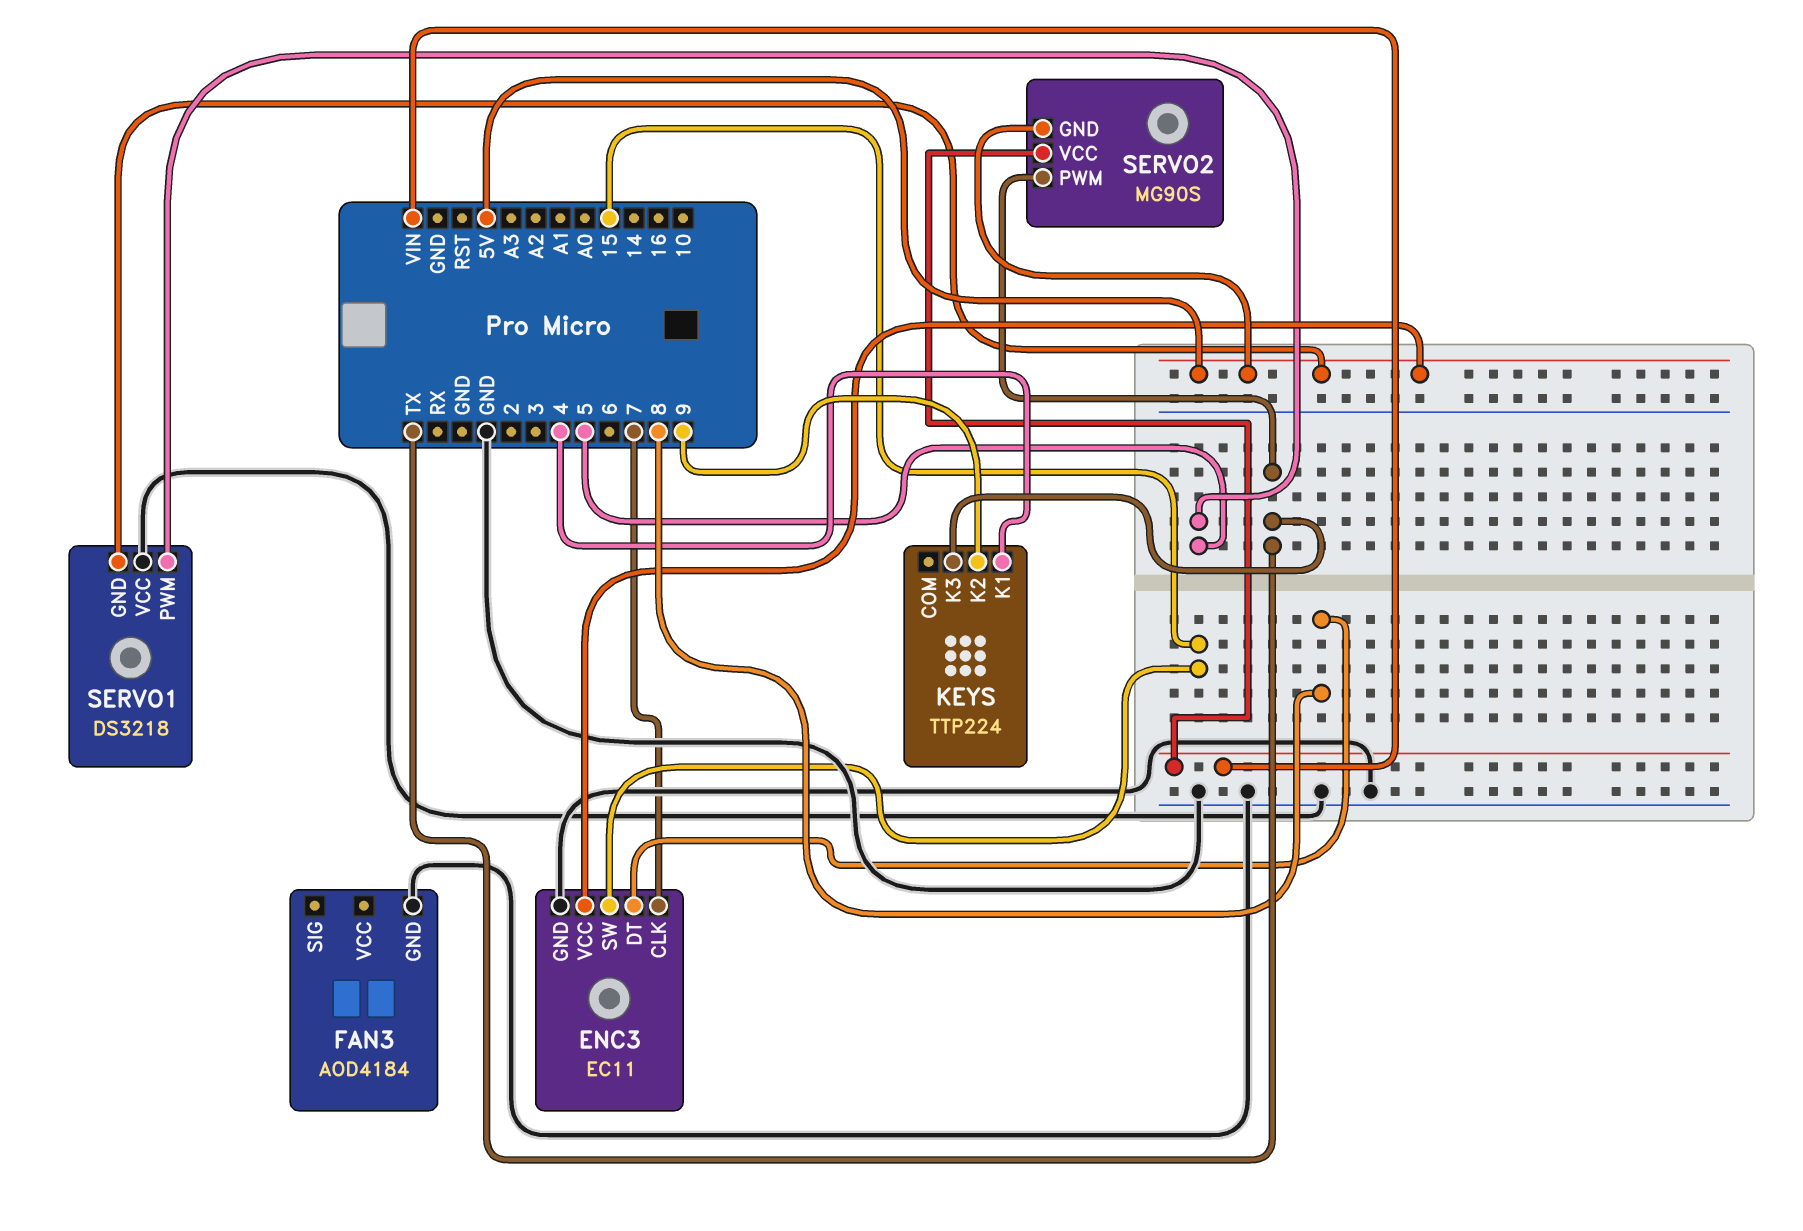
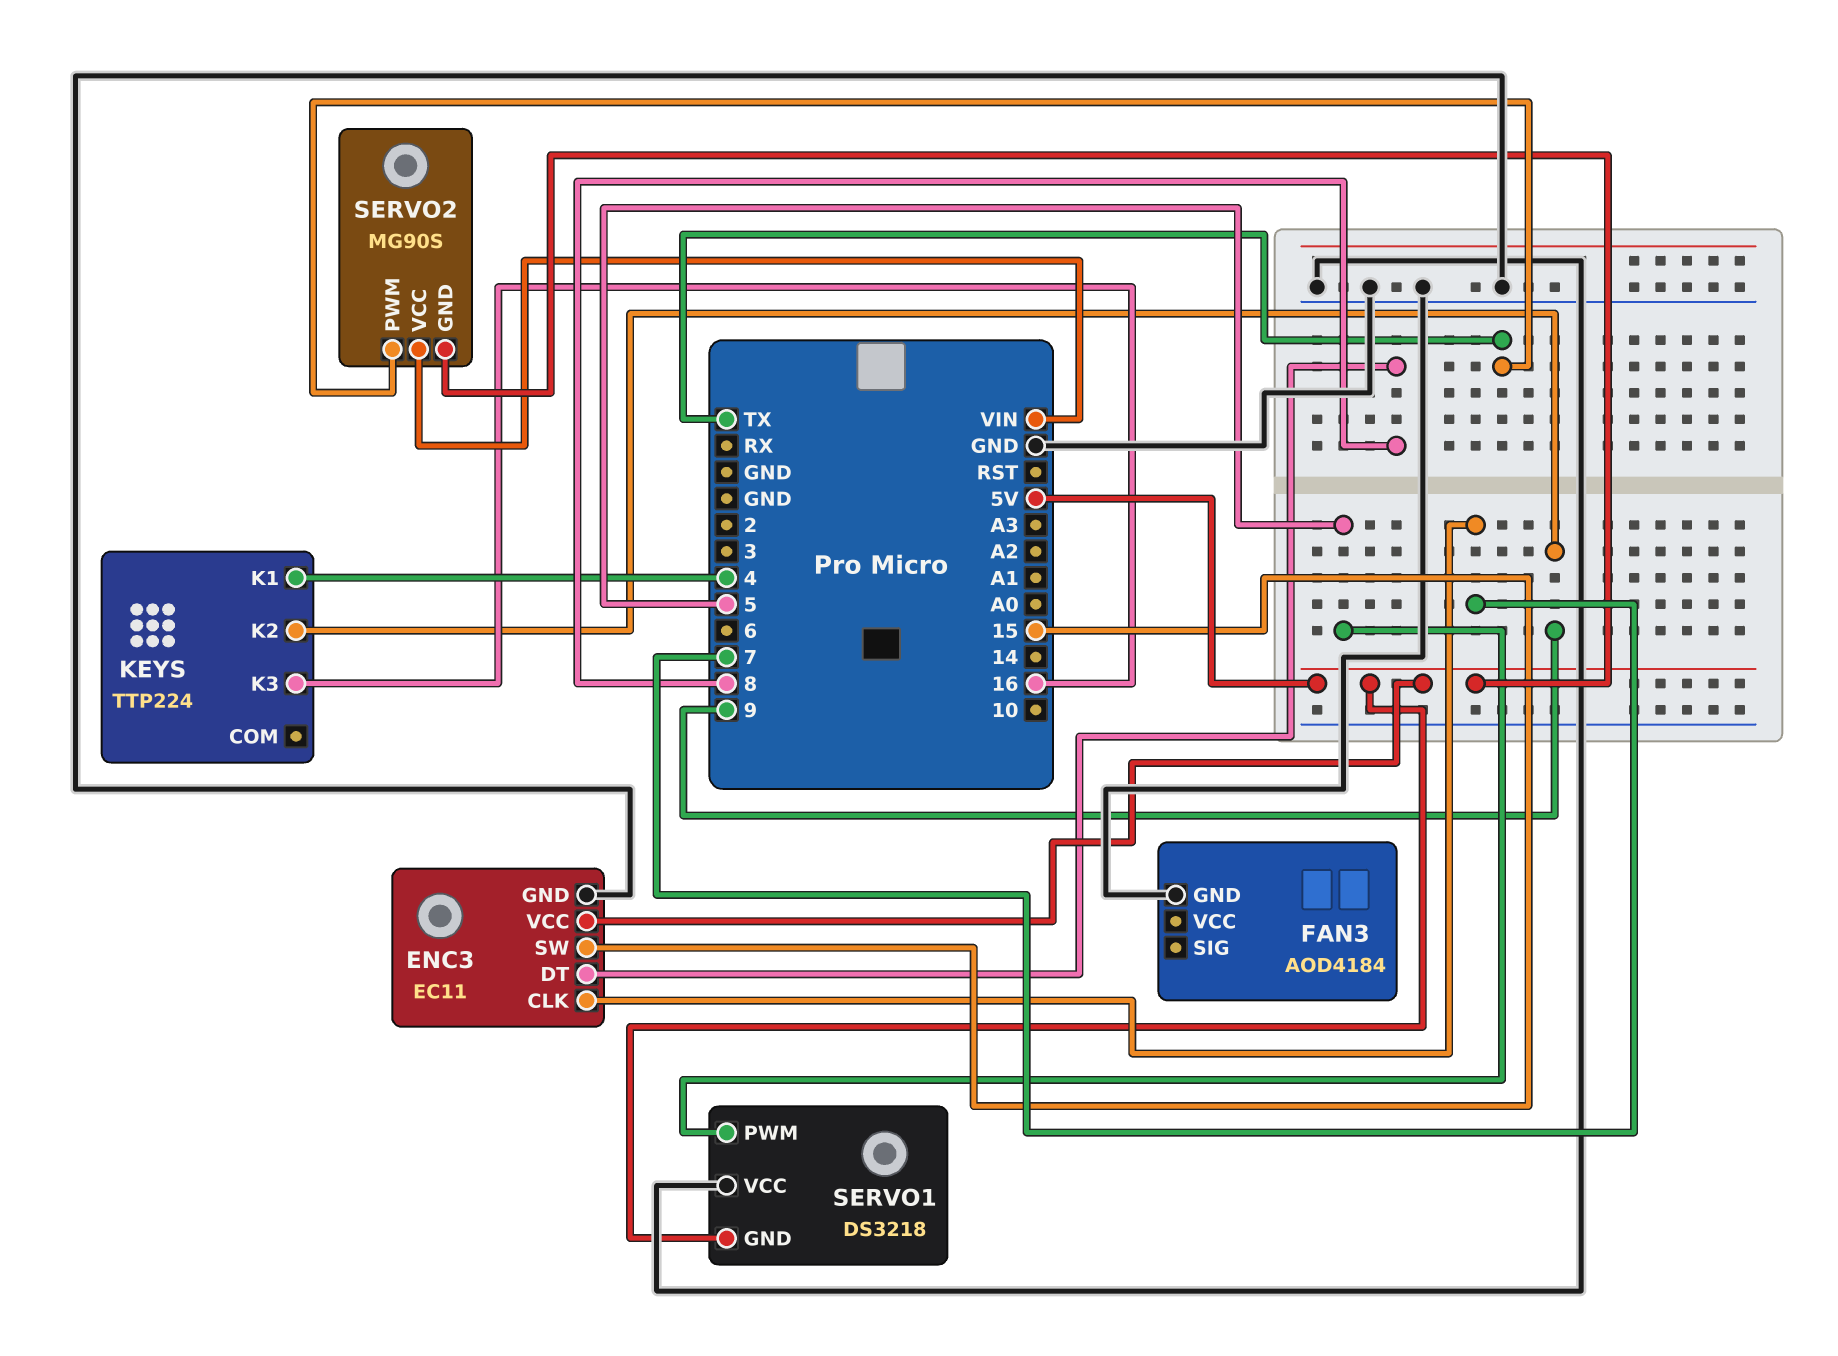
KEYS pin K3: TX -> 16

